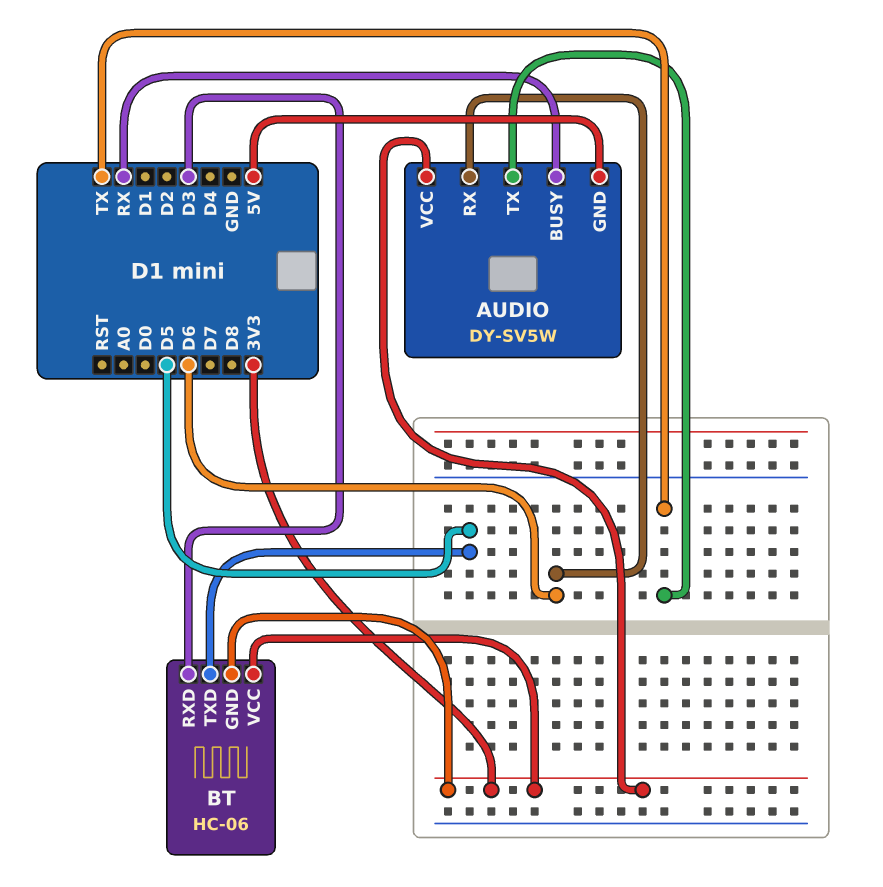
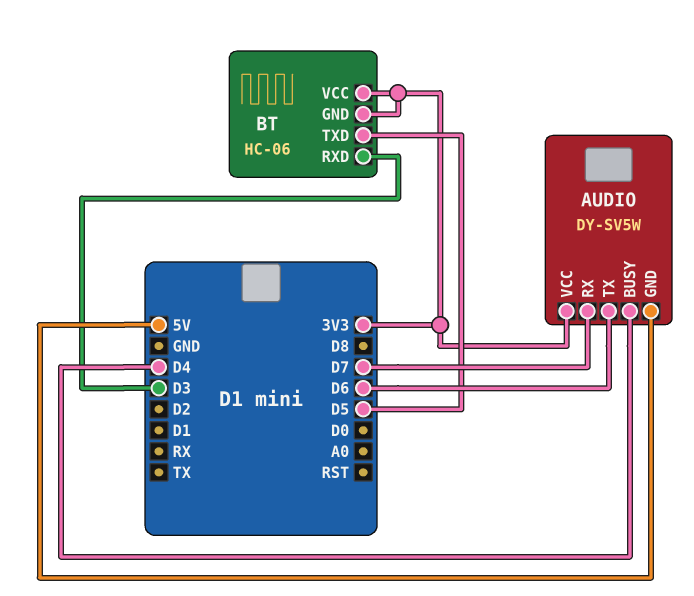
AUDIO pin BUSY: RX -> D4
AUDIO pin RX: D6 -> D7
AUDIO pin TX: TX -> D6

